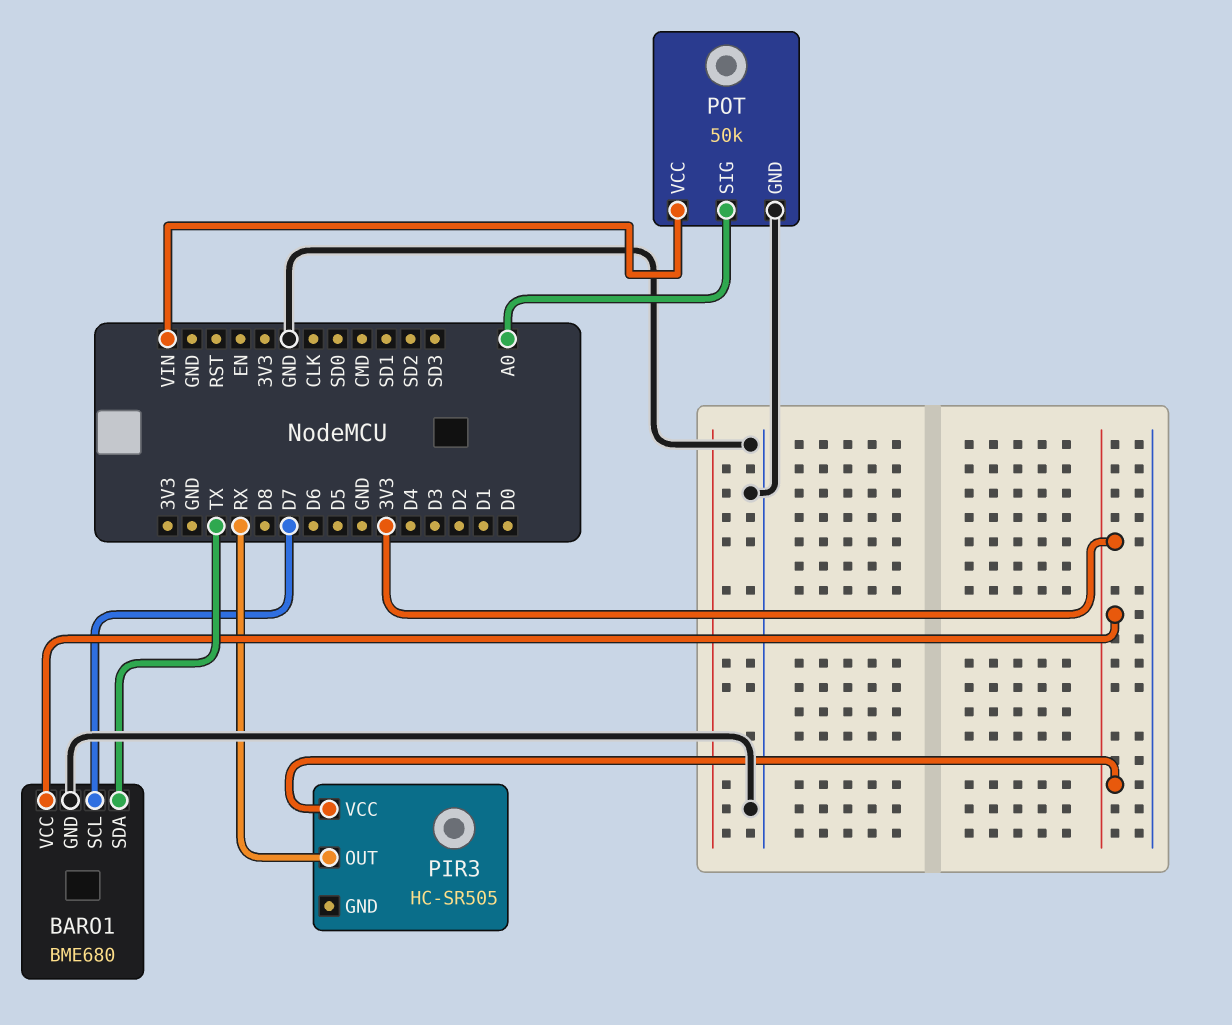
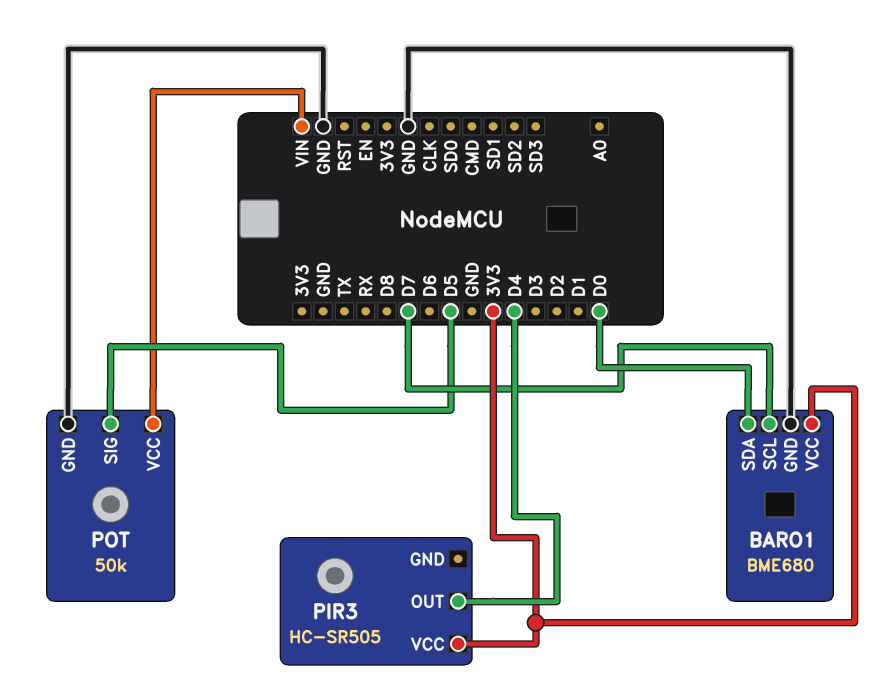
BARO1 pin SDA: TX -> D0
PIR3 pin OUT: RX -> D4
POT pin SIG: A0 -> D5

